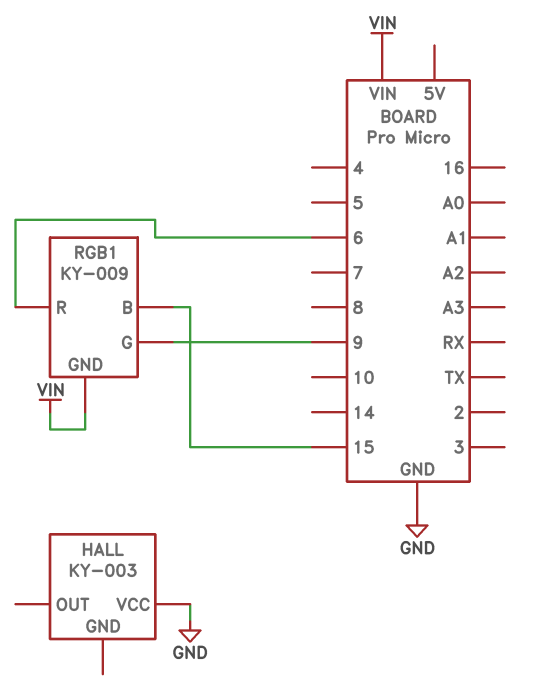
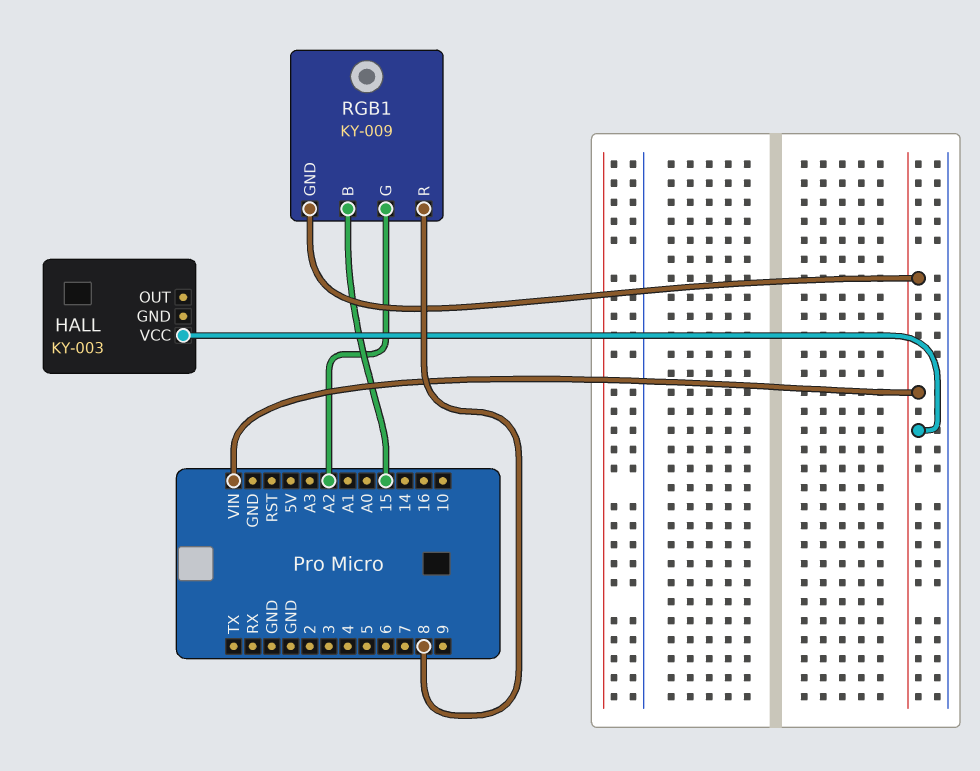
HALL pin VCC: GND -> VIN
RGB1 pin G: 9 -> A2
RGB1 pin R: 6 -> 8

